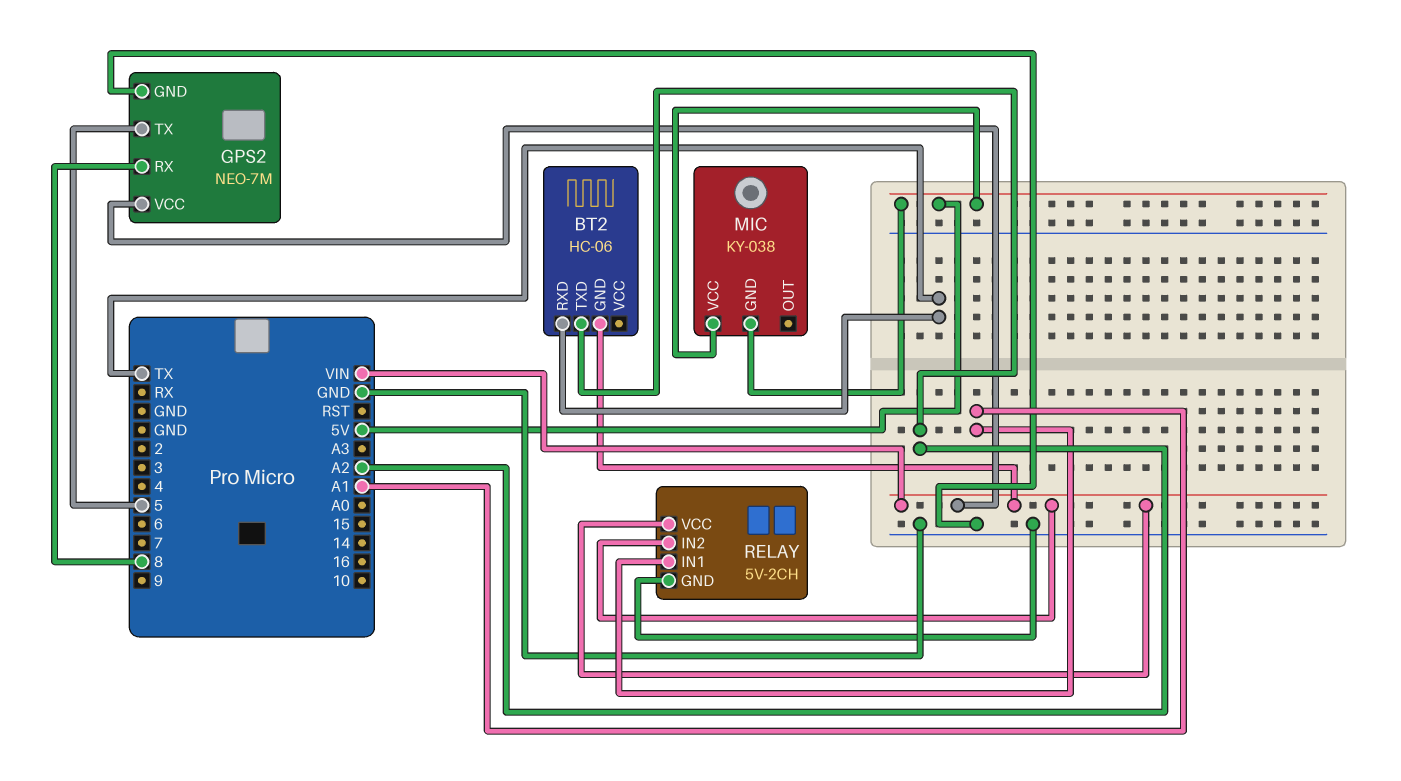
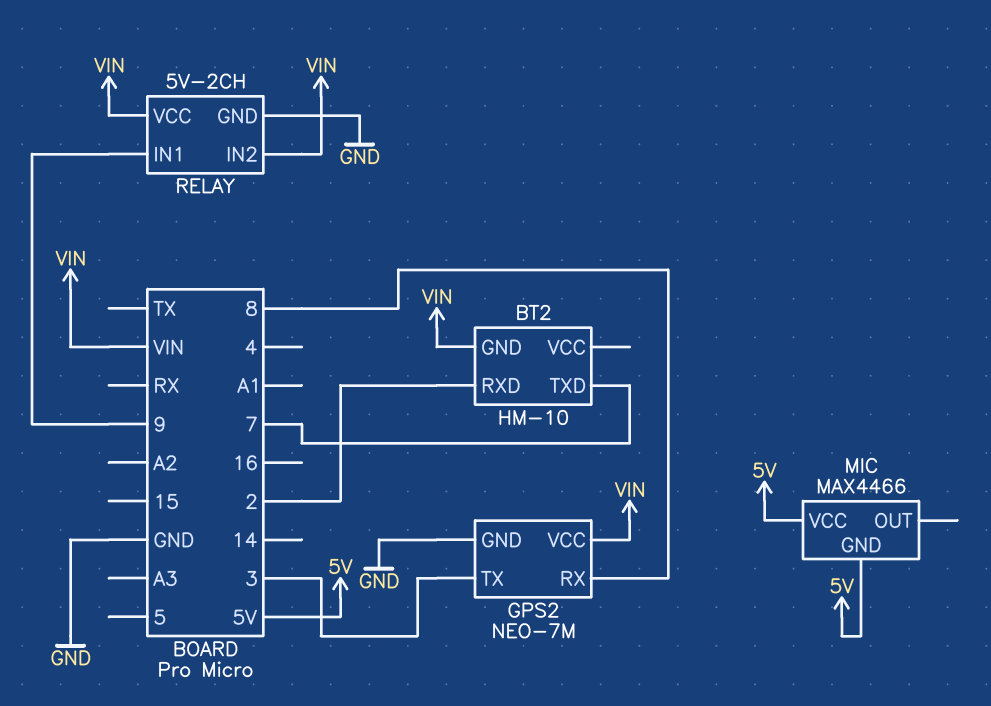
BT2: HC-06 -> HM-10
BT2 pin RXD: TX -> 2
BT2 pin TXD: A2 -> 7
GPS2 pin TX: 5 -> 3
MIC: KY-038 -> MAX4466
RELAY pin IN1: A1 -> 9

